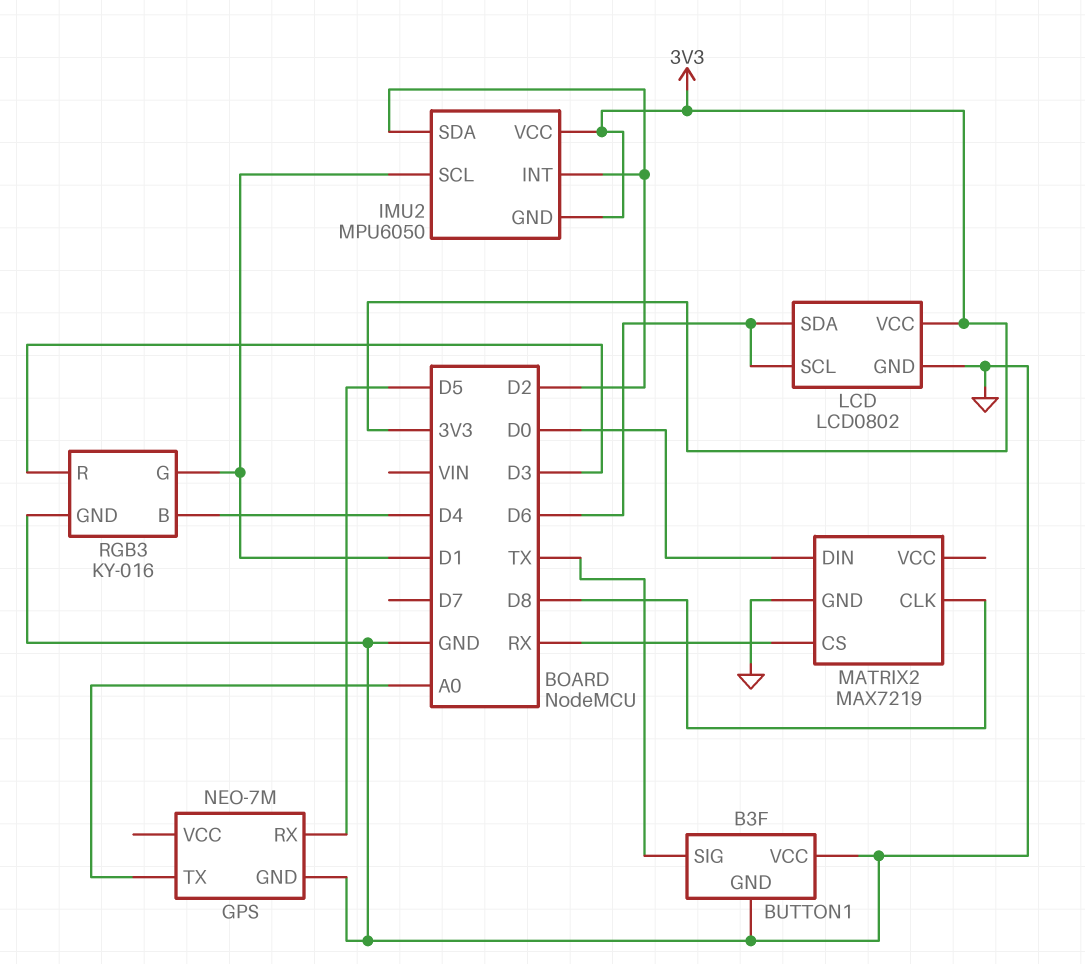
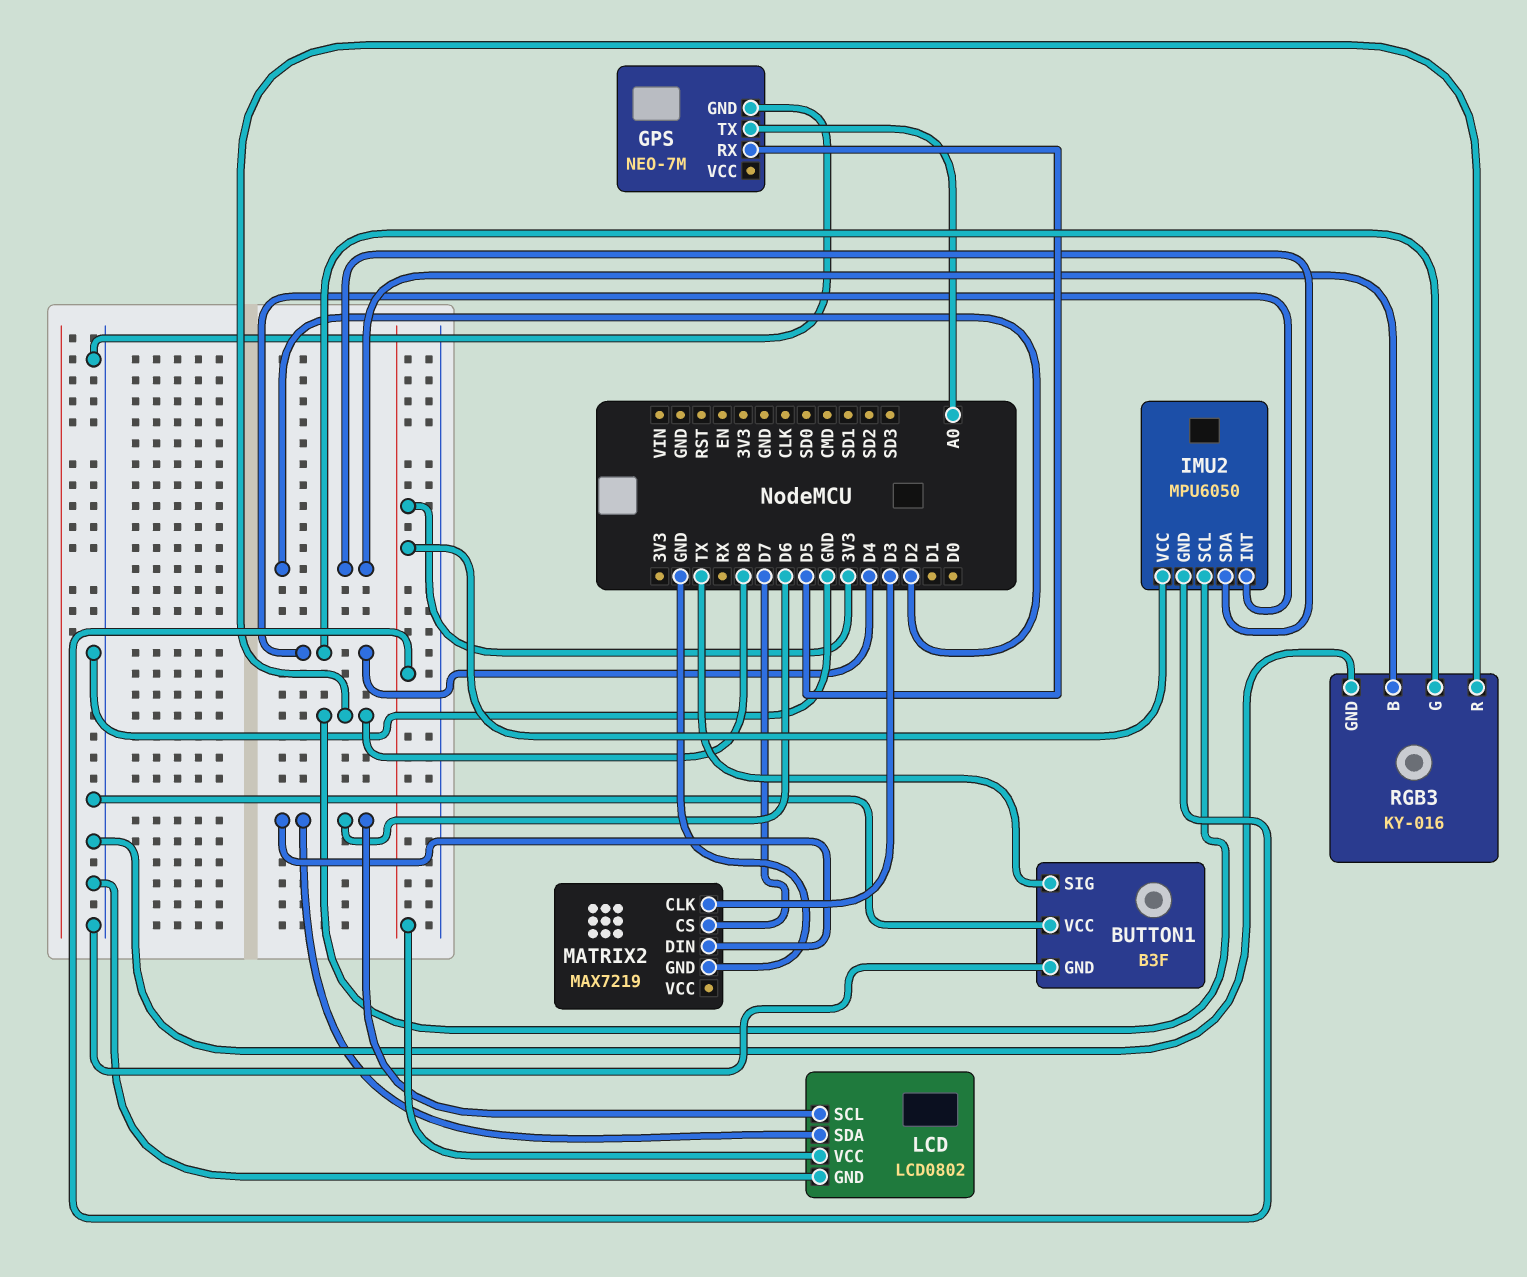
IMU2 pin INT: D2 -> D4
IMU2 pin SCL: D1 -> D8
MATRIX2 pin CLK: D8 -> D3
MATRIX2 pin CS: RX -> D7
MATRIX2 pin DIN: D0 -> D6
RGB3 pin B: D4 -> D2
RGB3 pin G: D1 -> D4
RGB3 pin R: D3 -> D8

